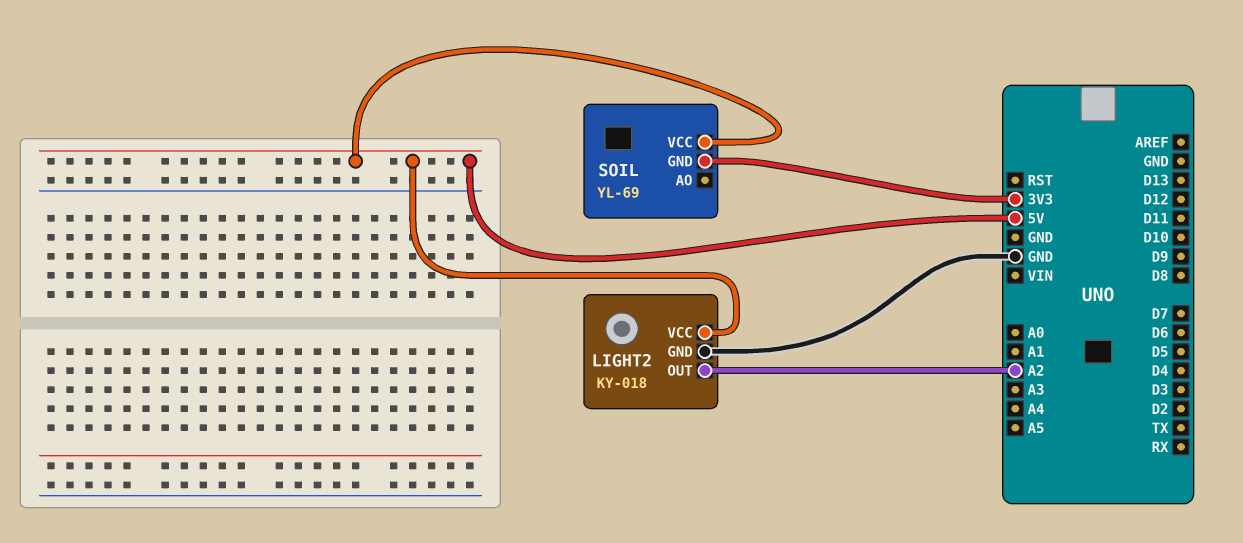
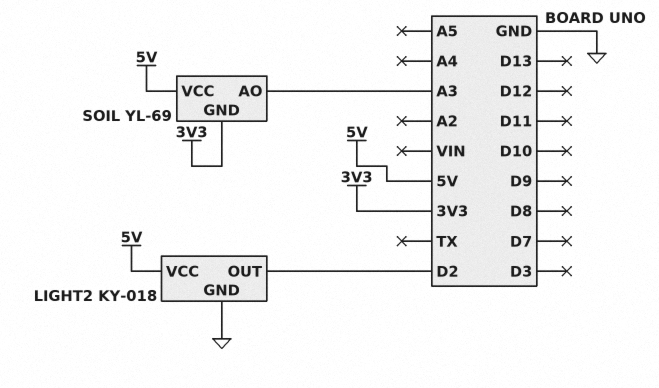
LIGHT2 pin OUT: A2 -> D2
SOIL pin AO: none -> A3

